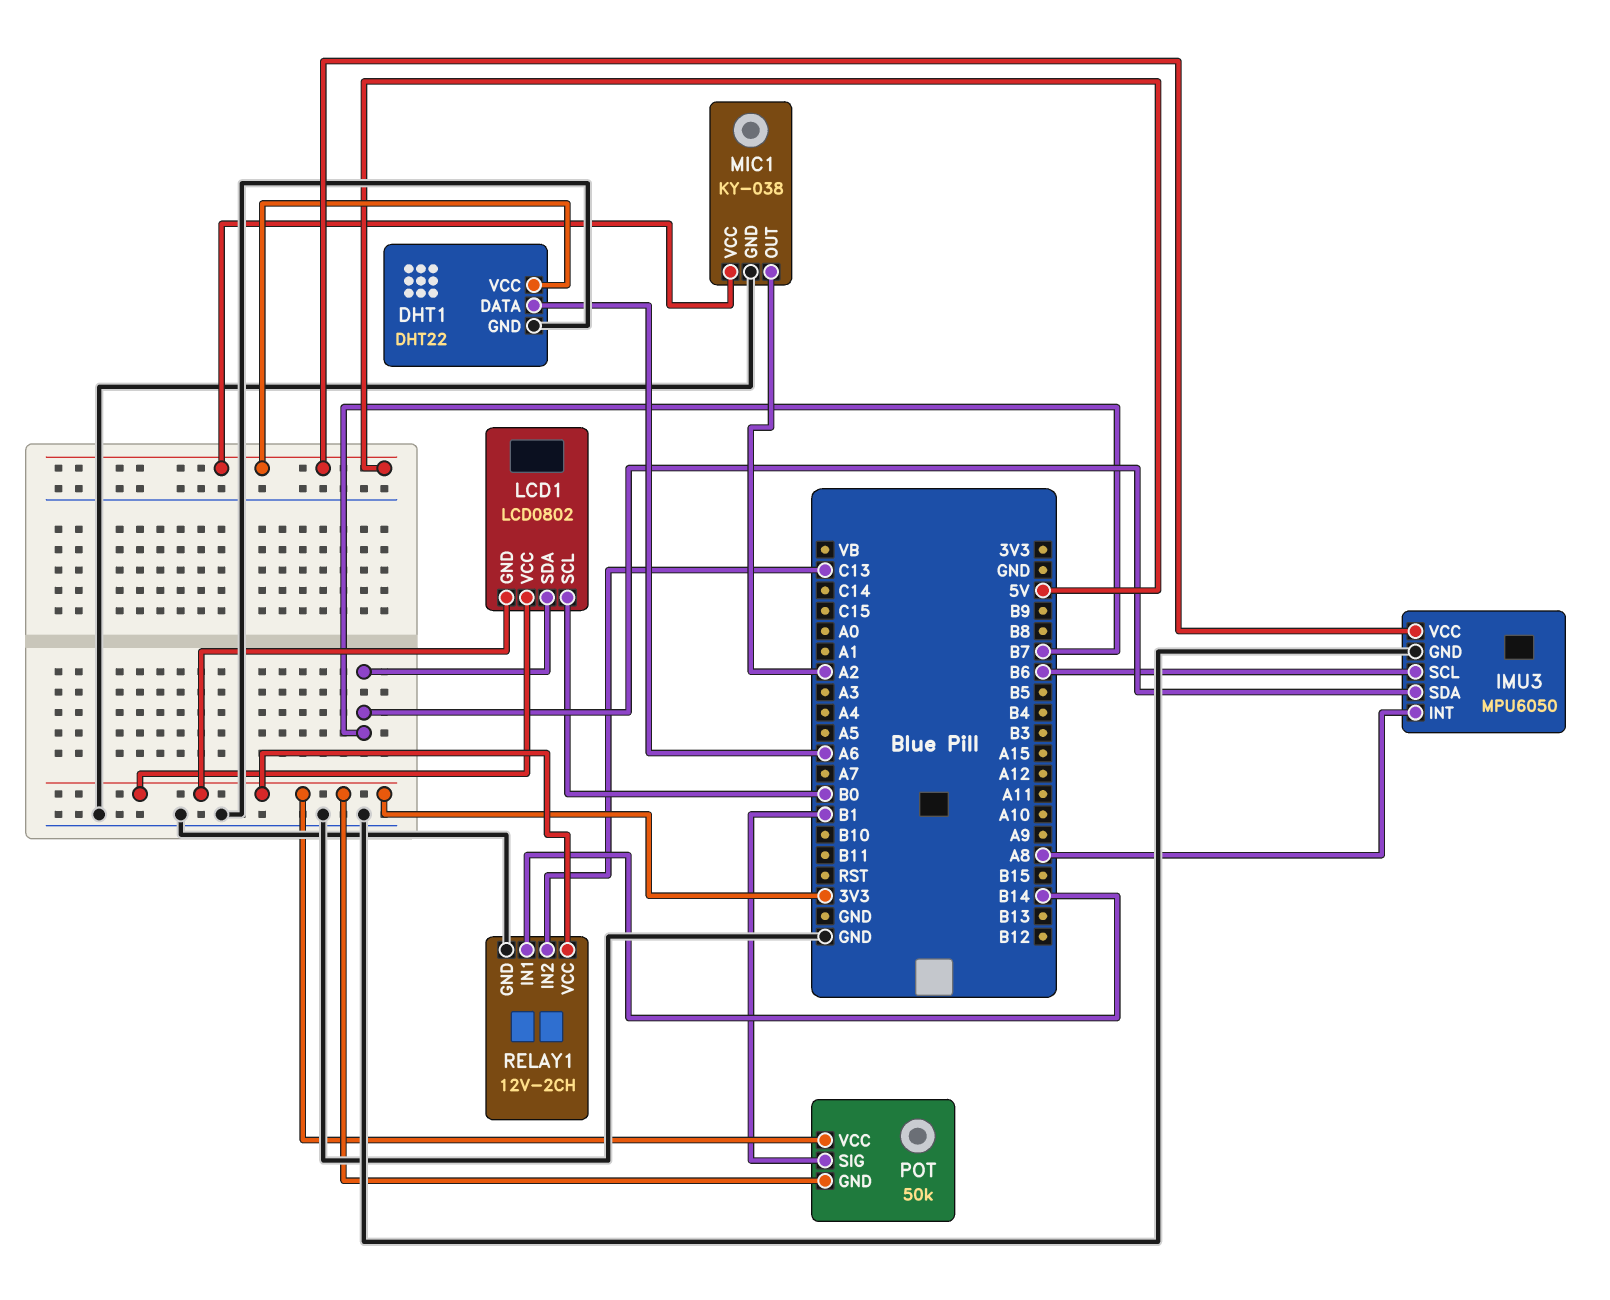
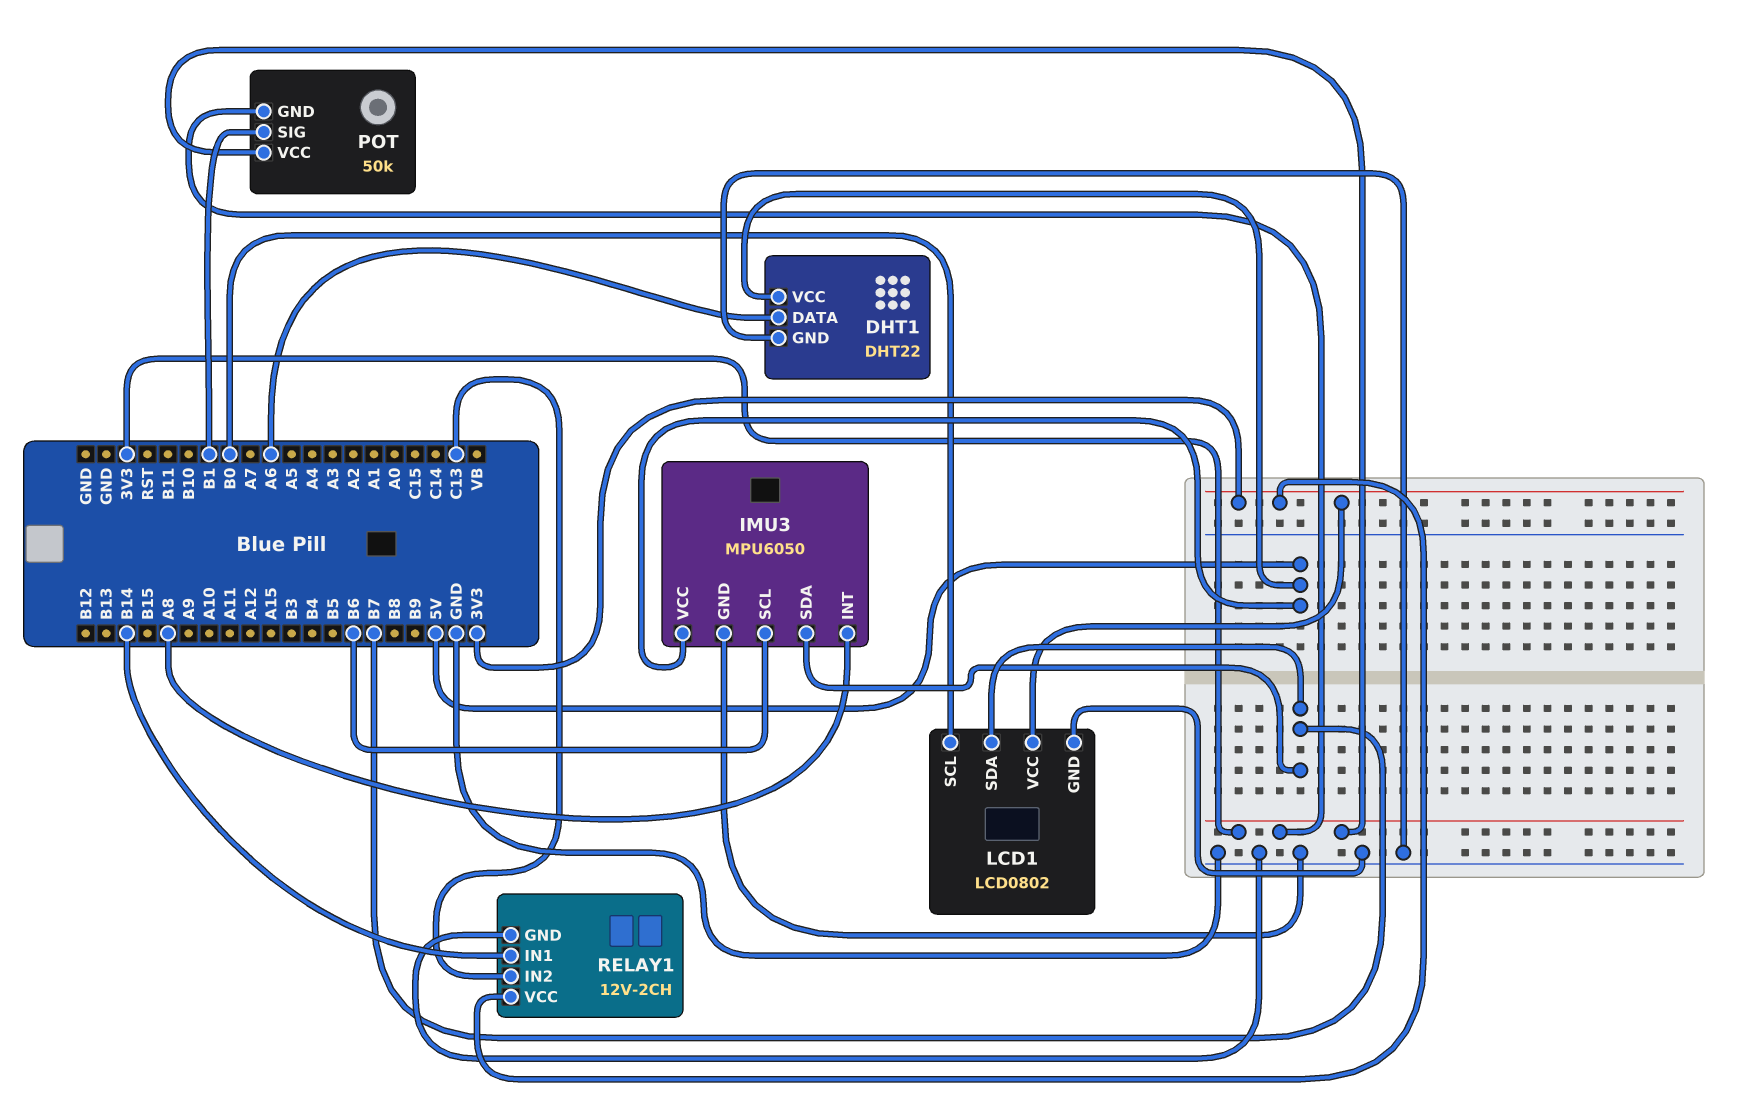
LCD1 pin GND: 3V3 -> GND
MIC1: KY-038 -> none
MIC1 pin GND: GND -> none
MIC1 pin OUT: A2 -> none
MIC1 pin VCC: 5V -> none

